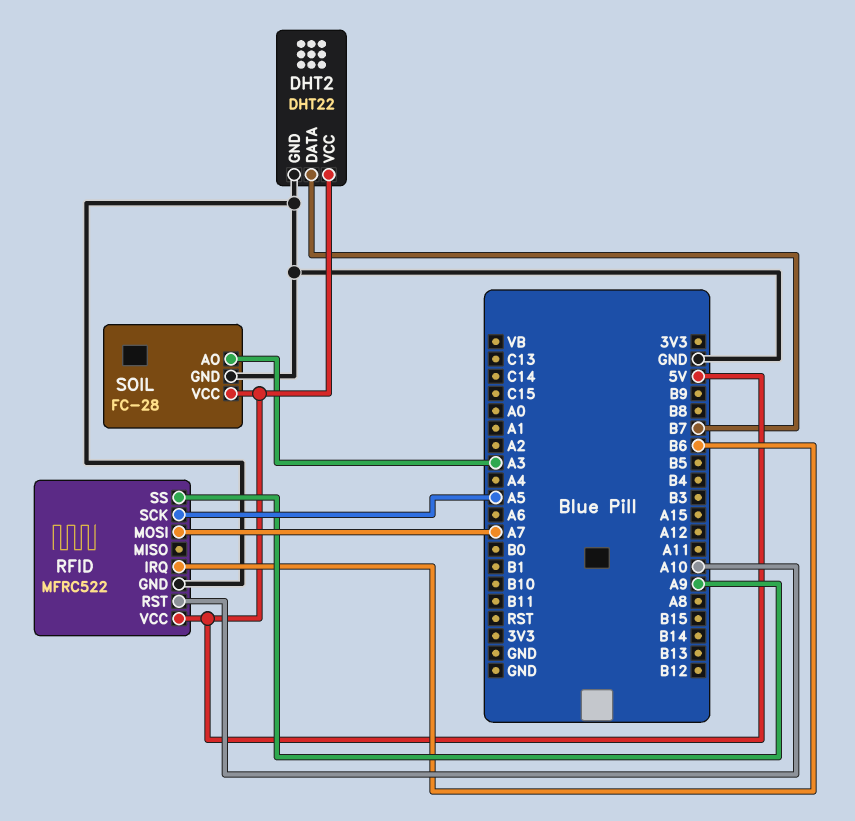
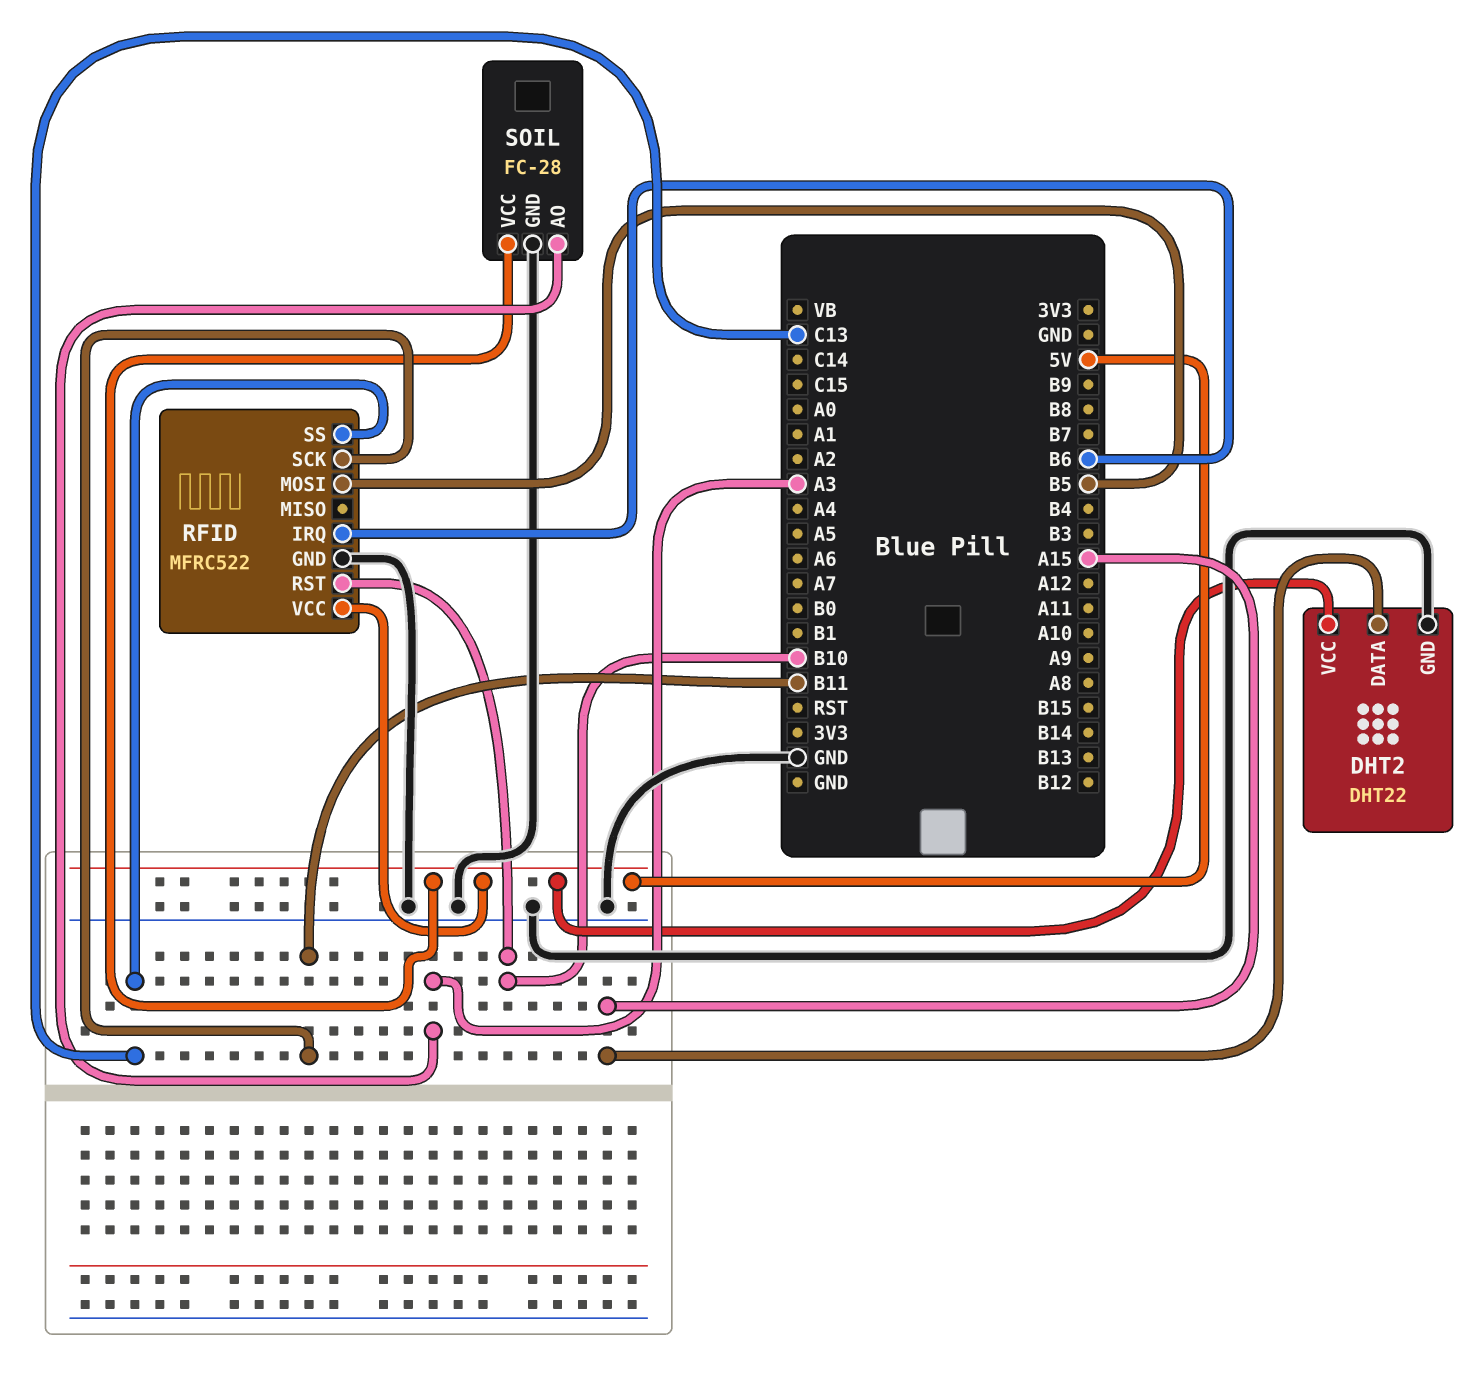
DHT2 pin DATA: B7 -> A15
RFID pin MOSI: A7 -> B5
RFID pin RST: A10 -> B10
RFID pin SCK: A5 -> B11
RFID pin SS: A9 -> C13

